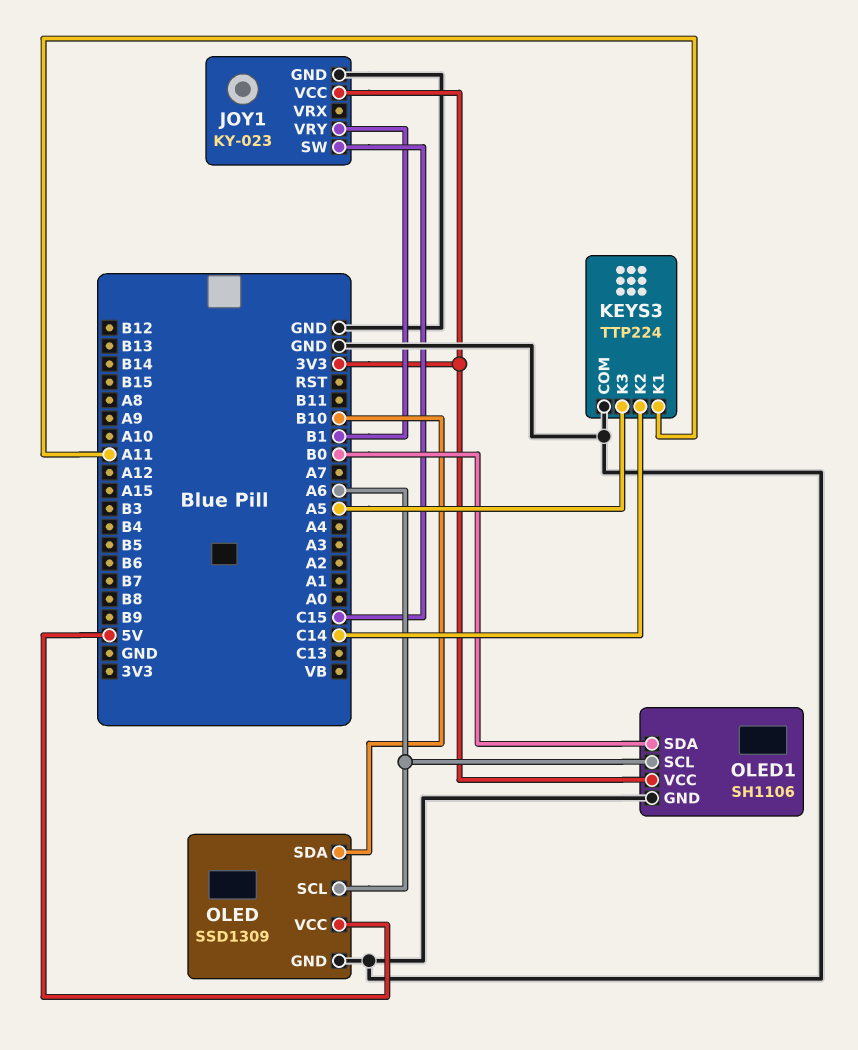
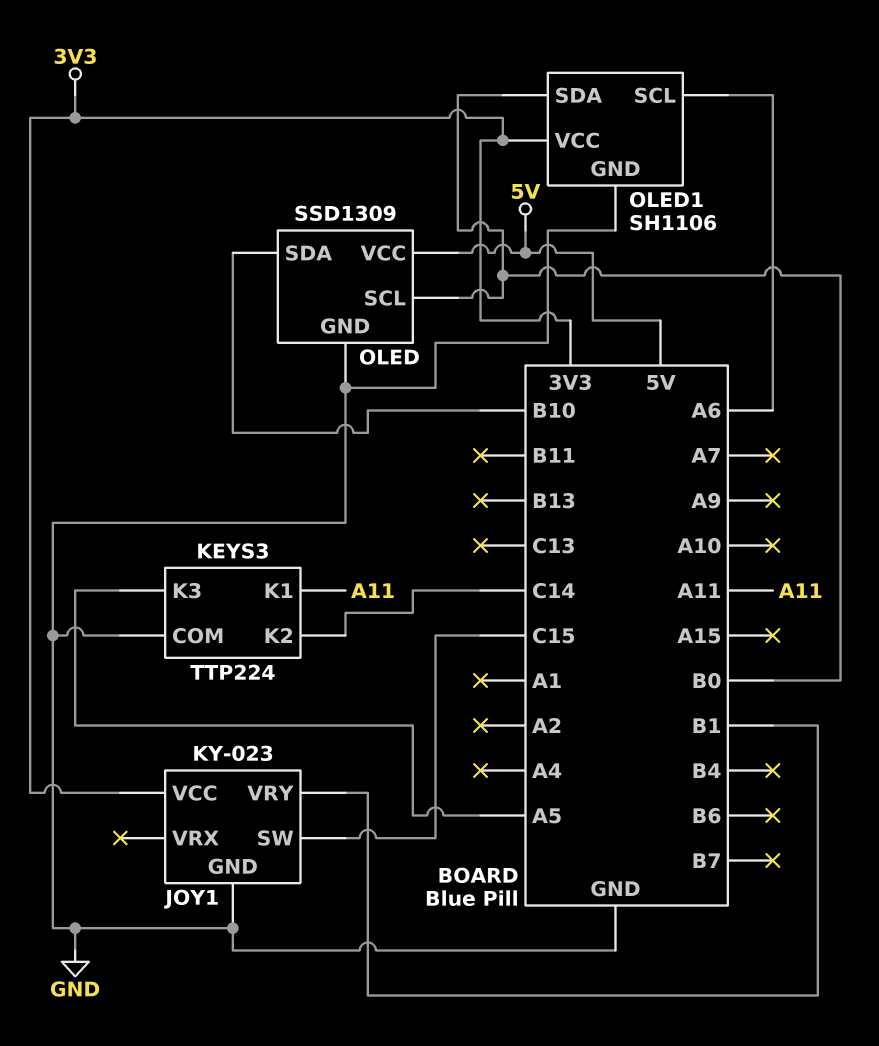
OLED pin SCL: A6 -> B0

